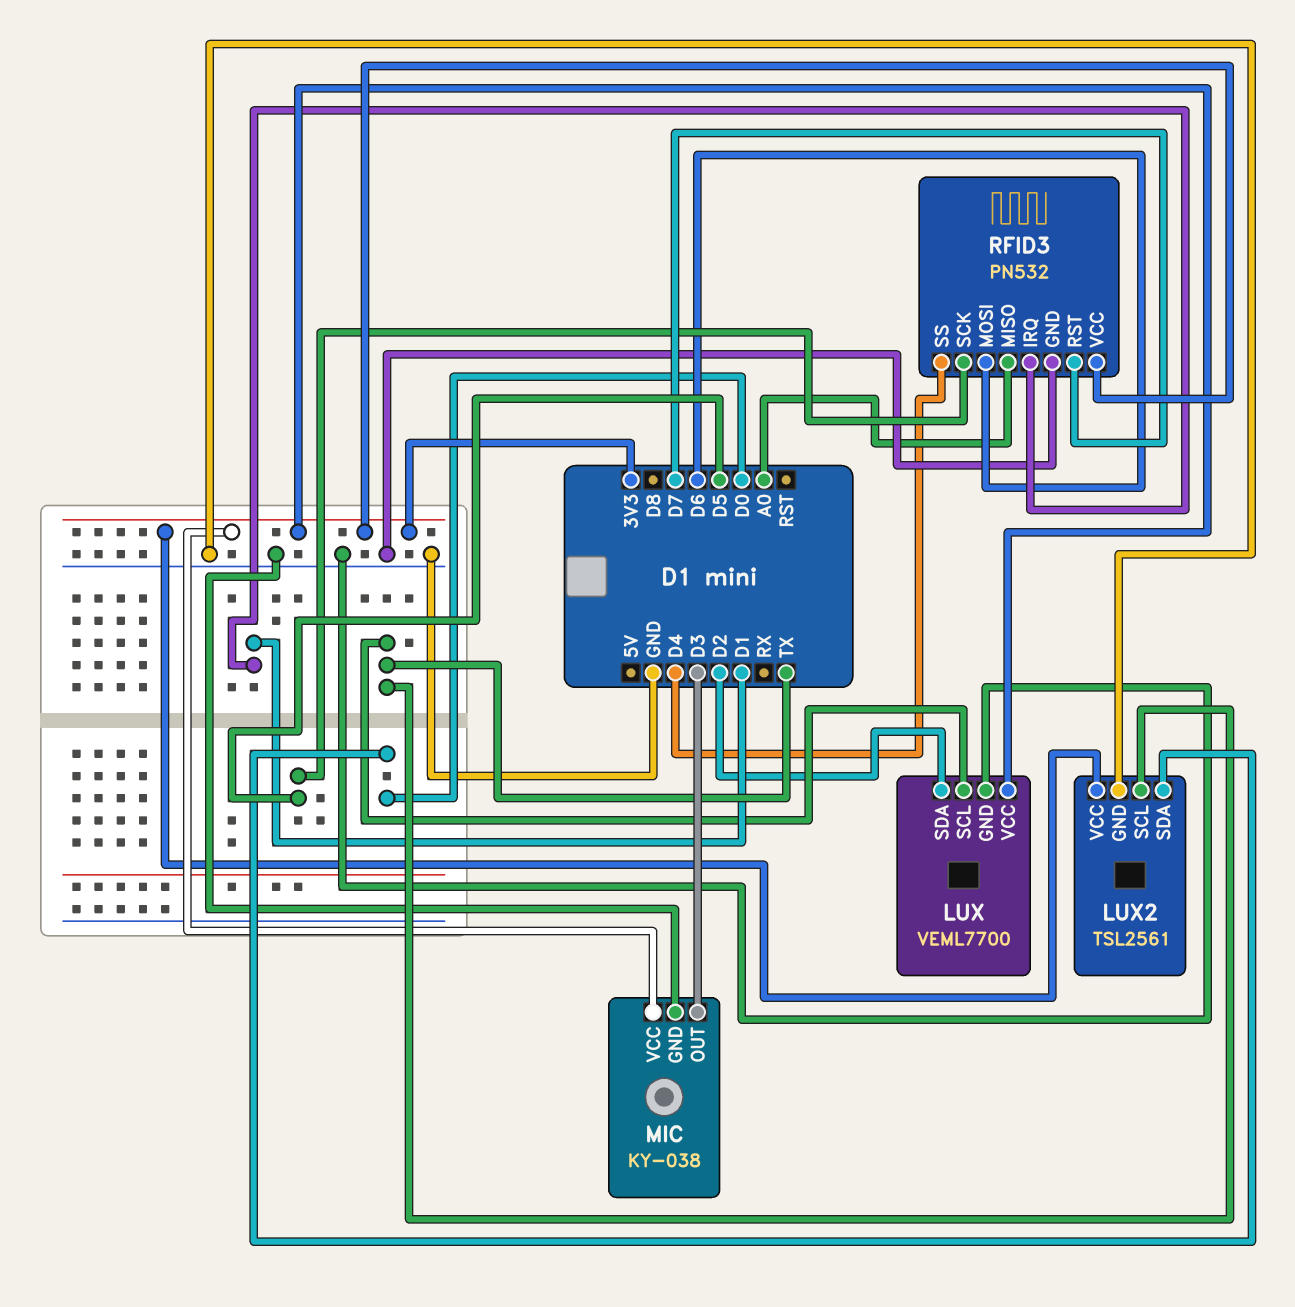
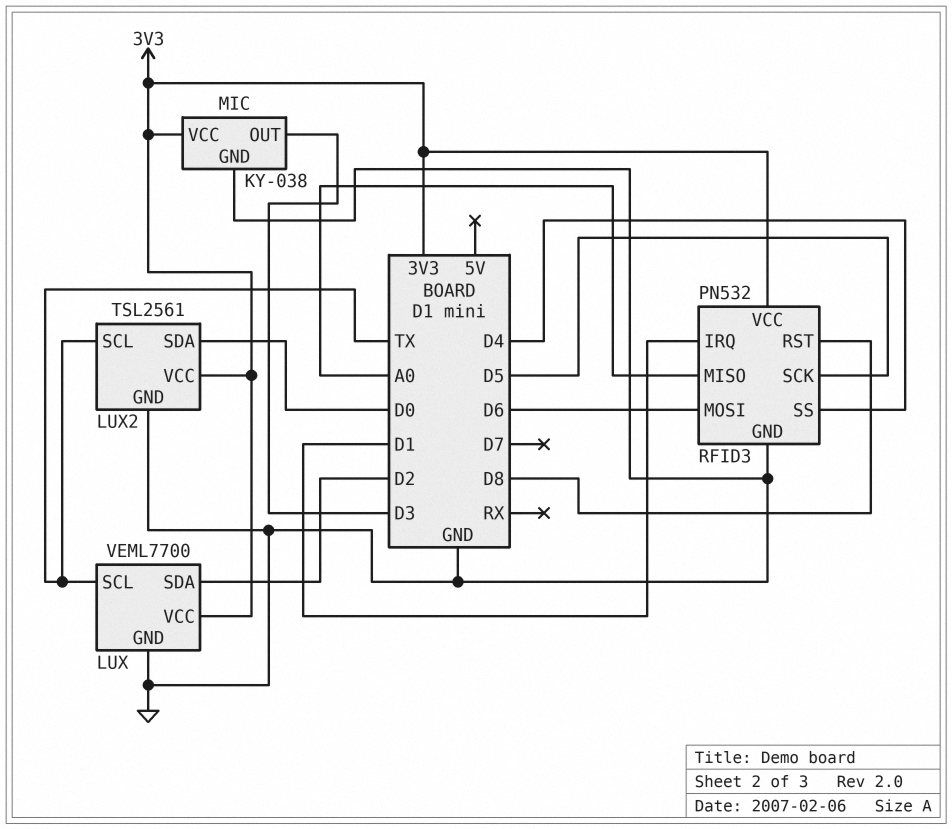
RFID3 pin RST: D7 -> D8

